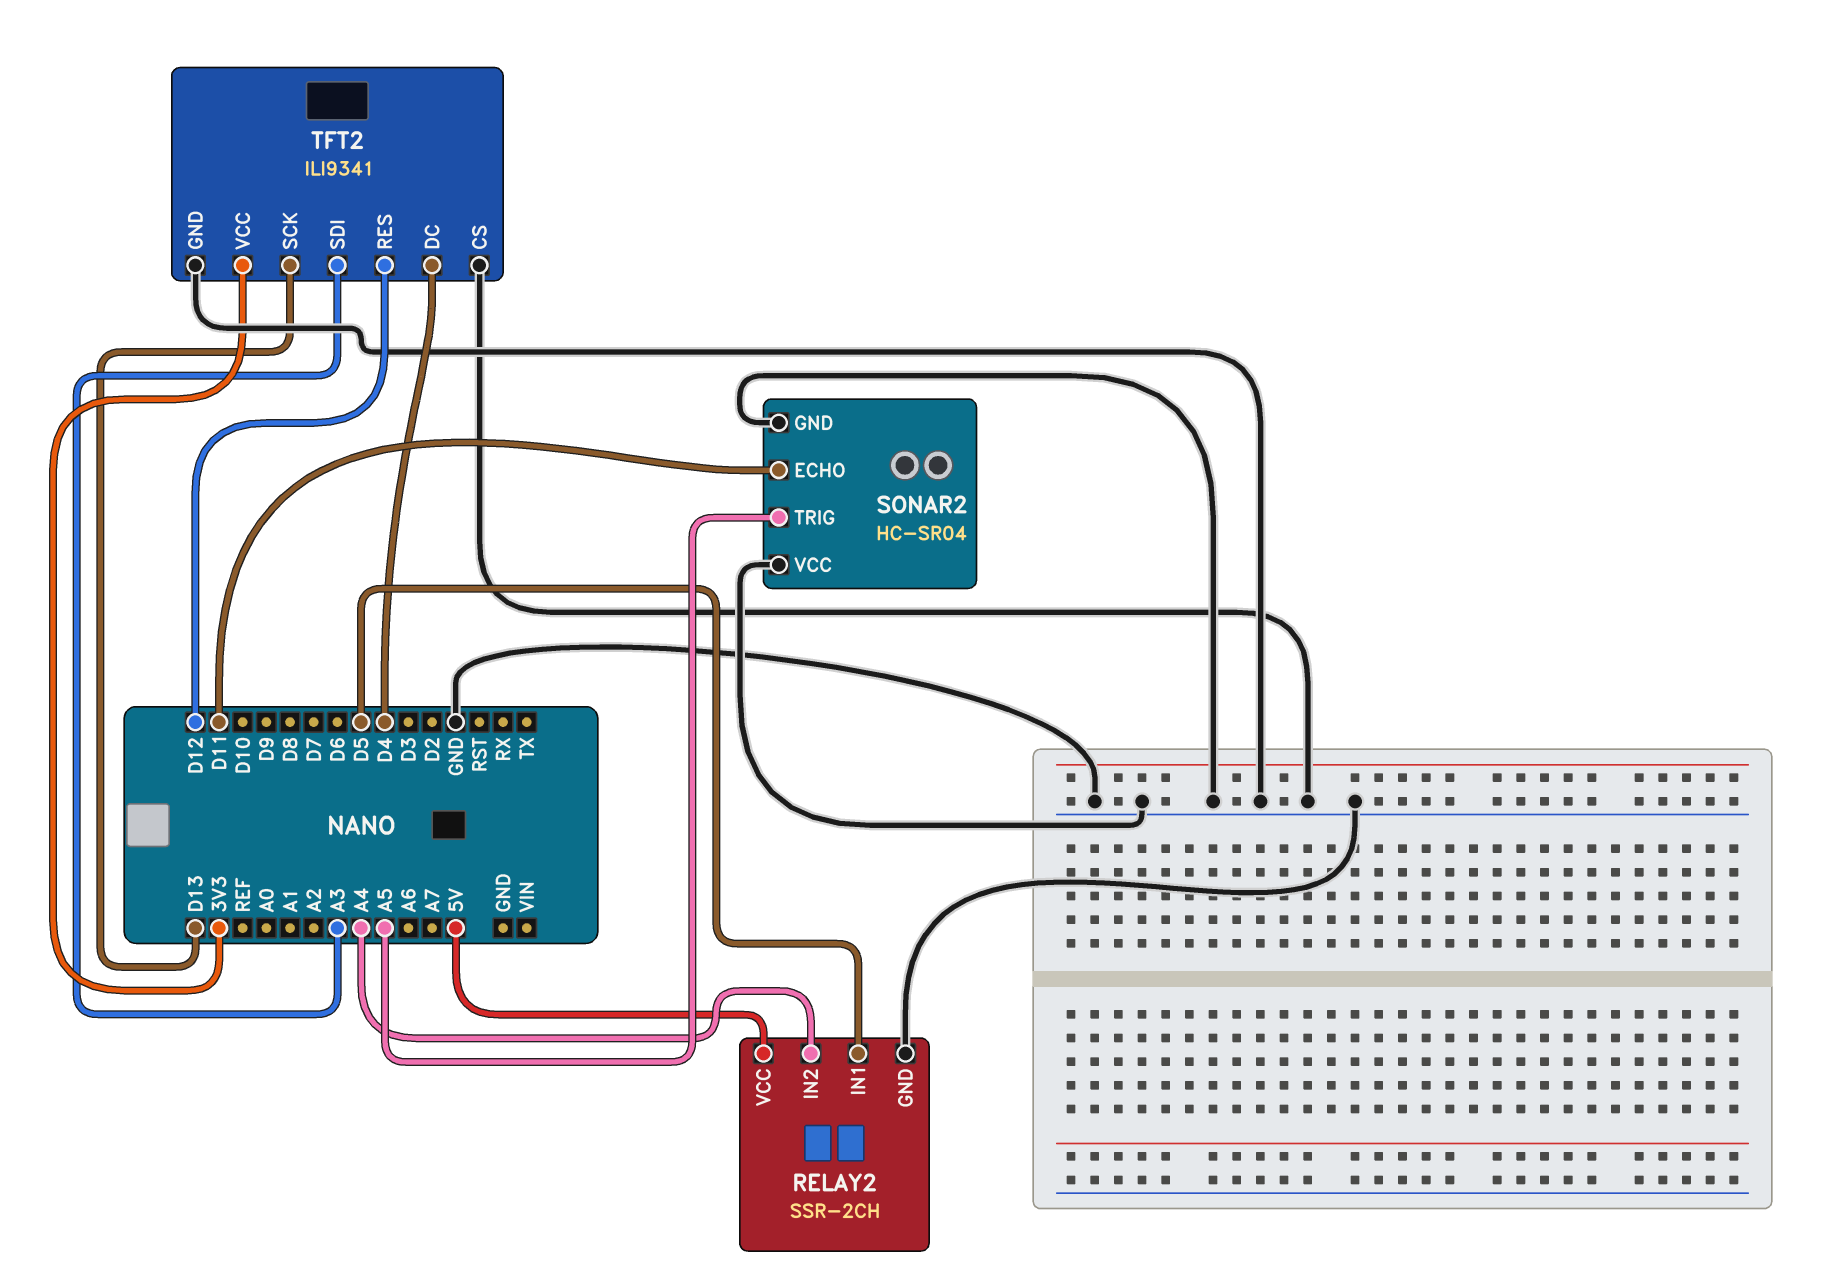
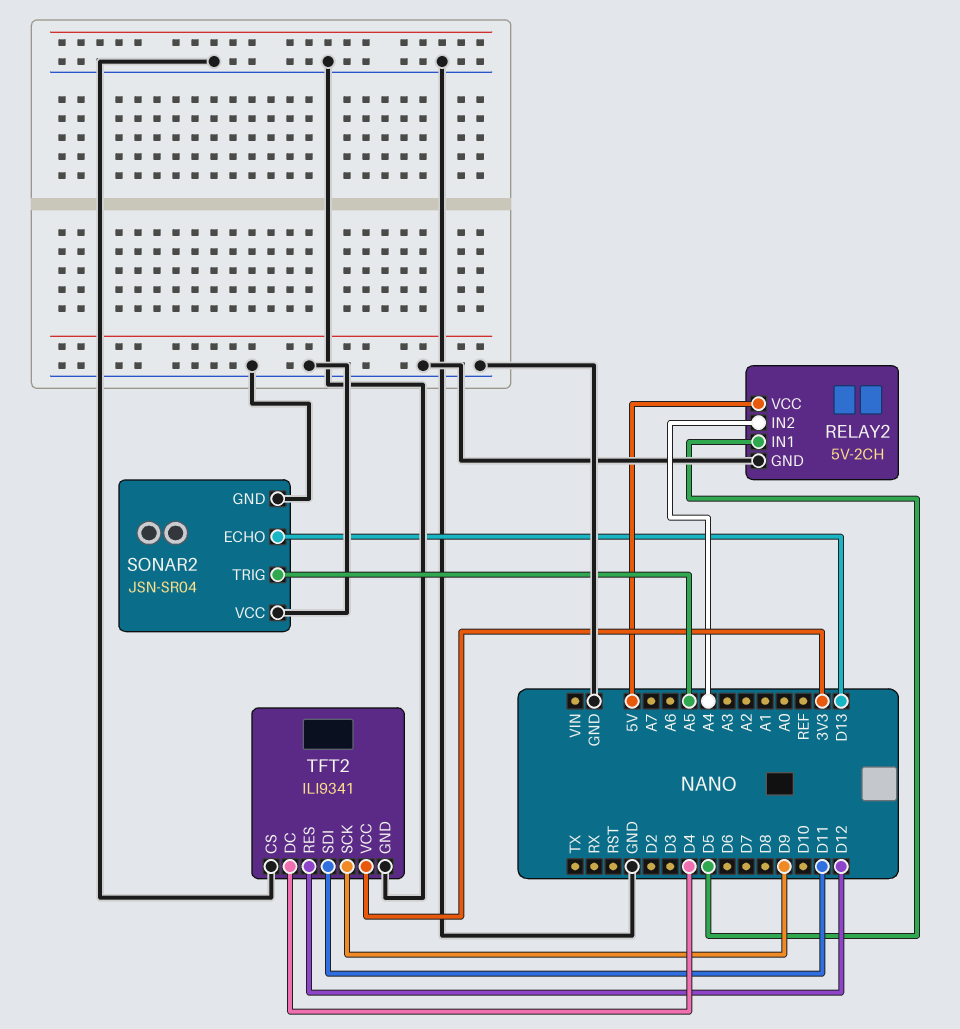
RELAY2: SSR-2CH -> 5V-2CH
SONAR2: HC-SR04 -> JSN-SR04
SONAR2 pin ECHO: D11 -> D13
TFT2 pin SCK: D13 -> D9
TFT2 pin SDI: A3 -> D11

